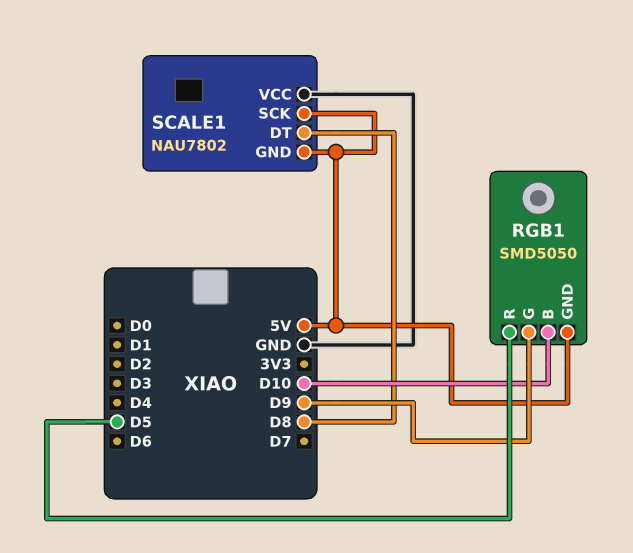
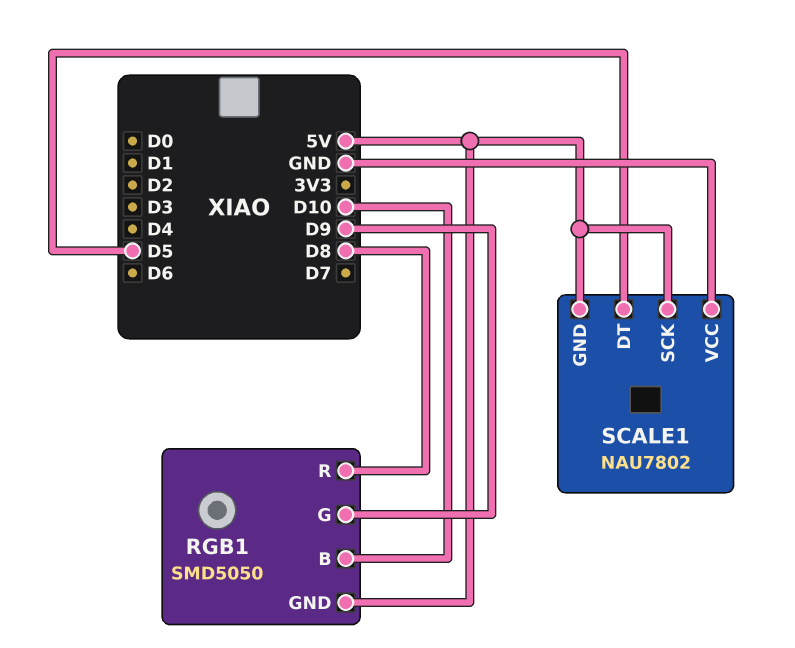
RGB1 pin R: D5 -> D8
SCALE1 pin DT: D8 -> D5

